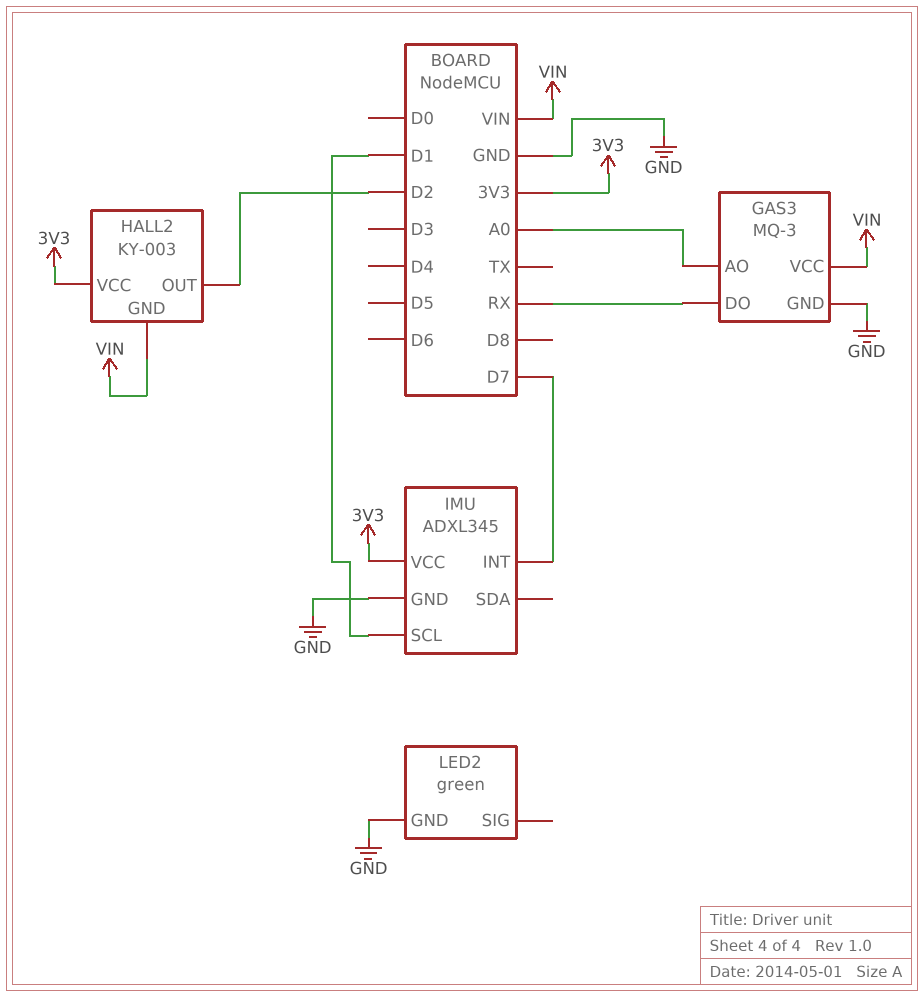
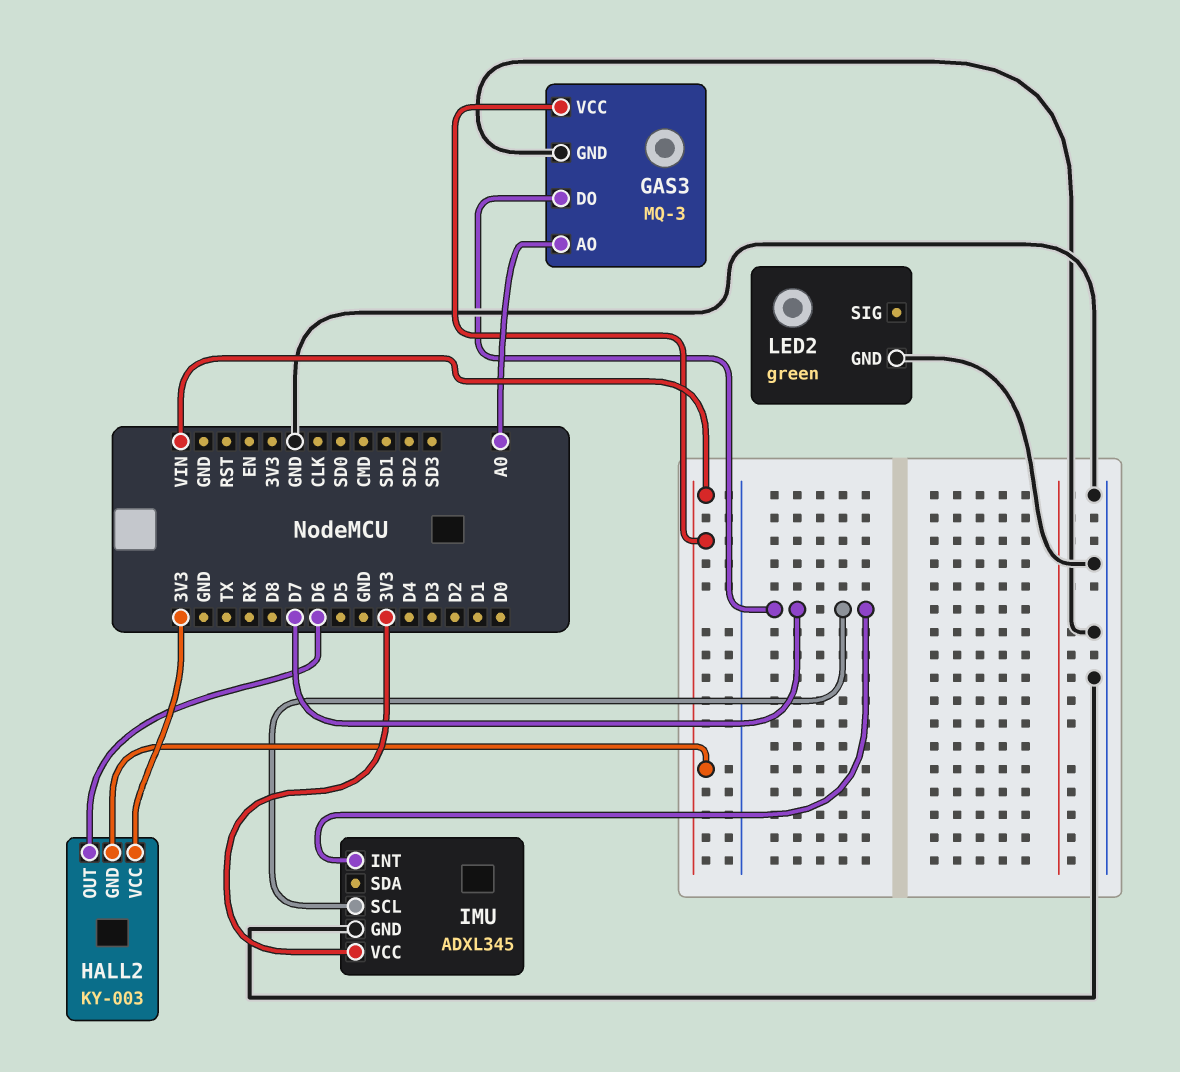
GAS3 pin DO: RX -> D7
HALL2 pin OUT: D2 -> D6
IMU pin SCL: D1 -> D7

